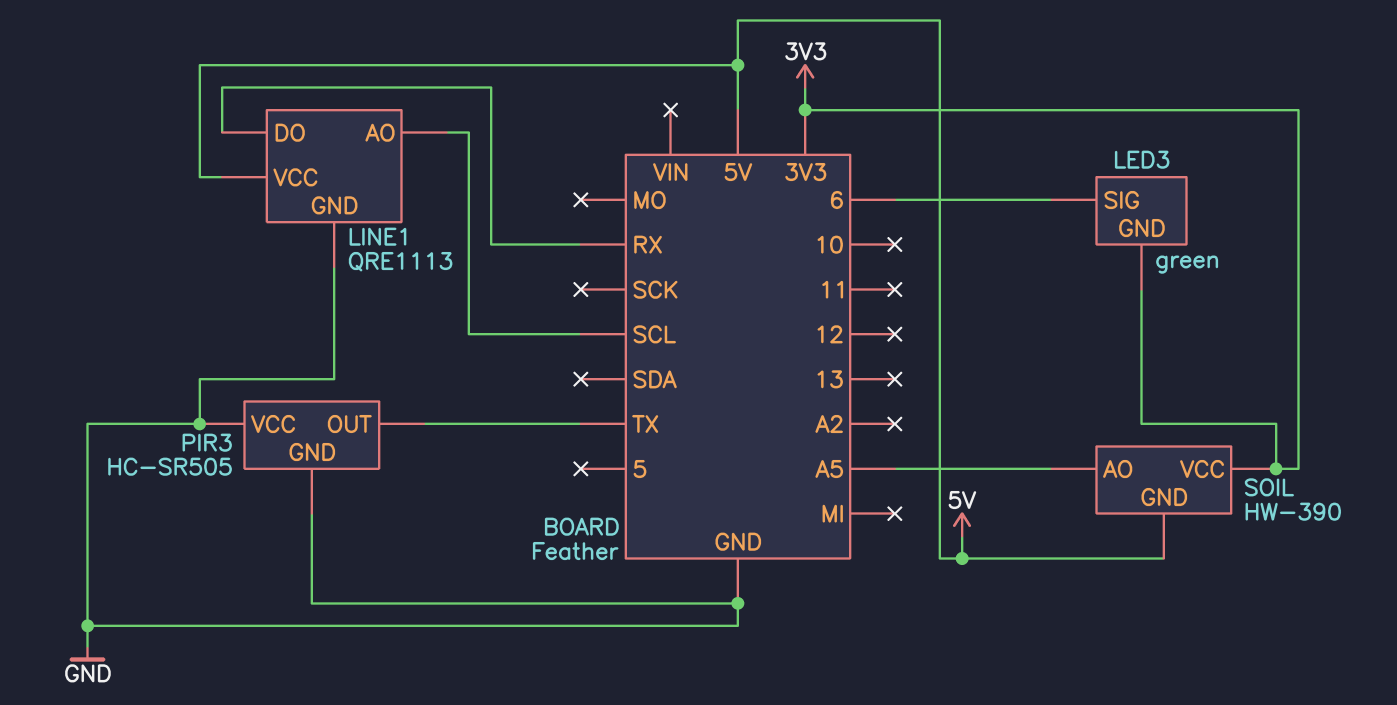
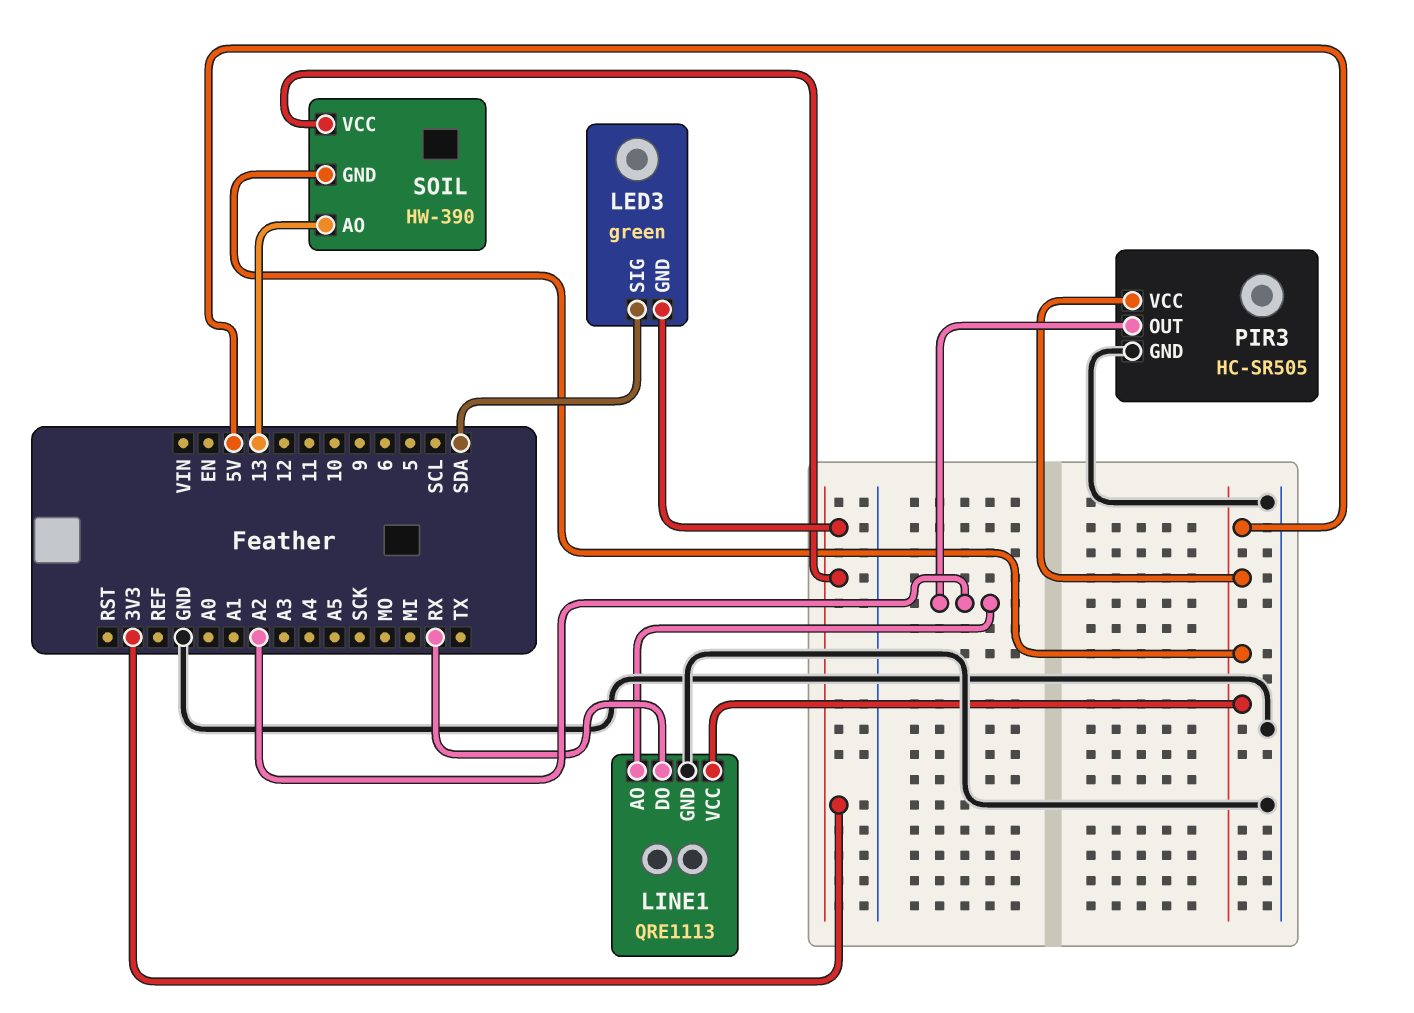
LED3 pin SIG: 6 -> SDA
LINE1 pin AO: SCL -> A2
PIR3 pin OUT: TX -> A2
PIR3 pin VCC: GND -> 5V
SOIL pin AO: A5 -> 13

